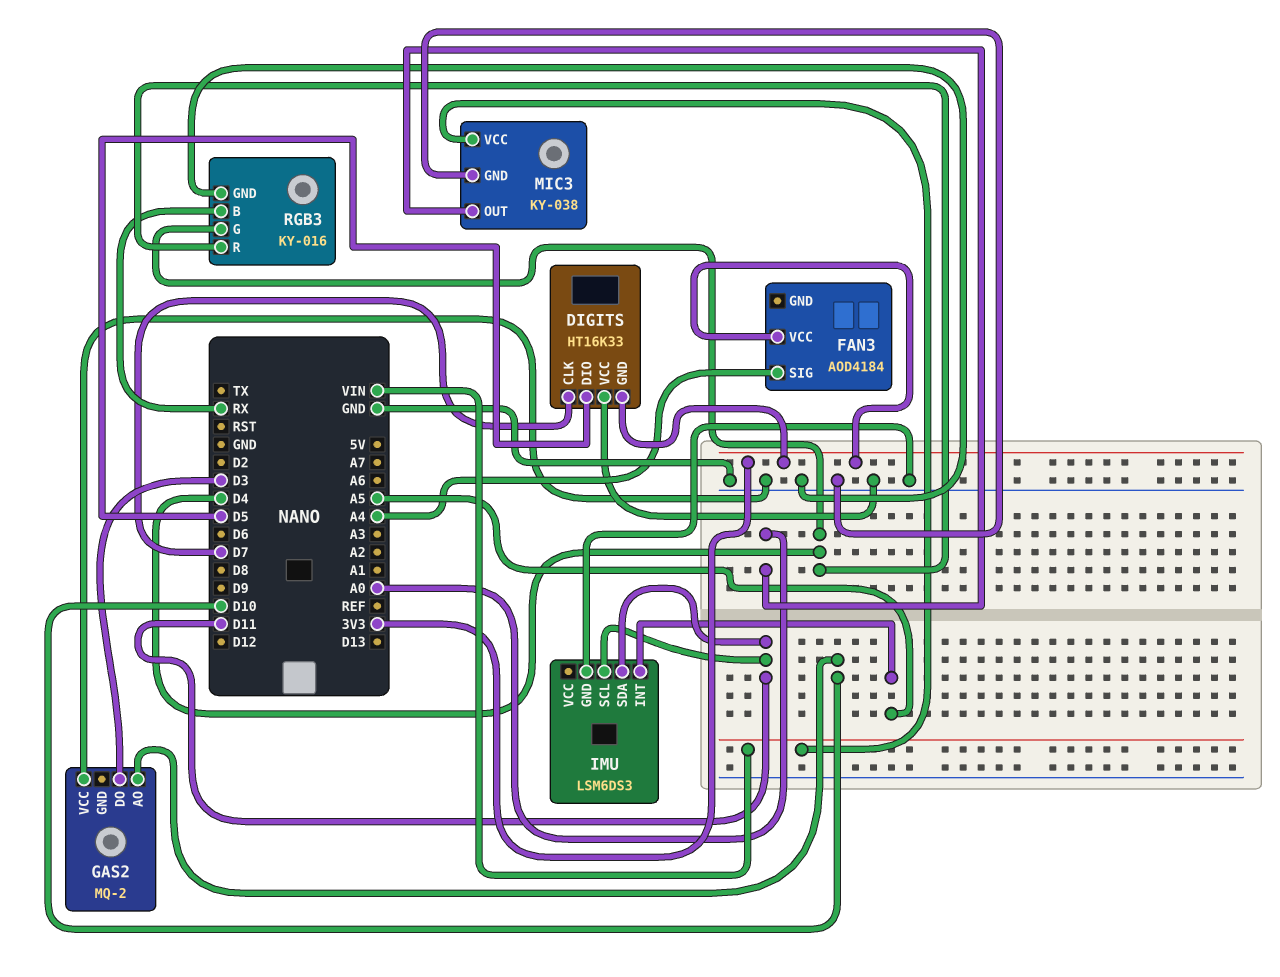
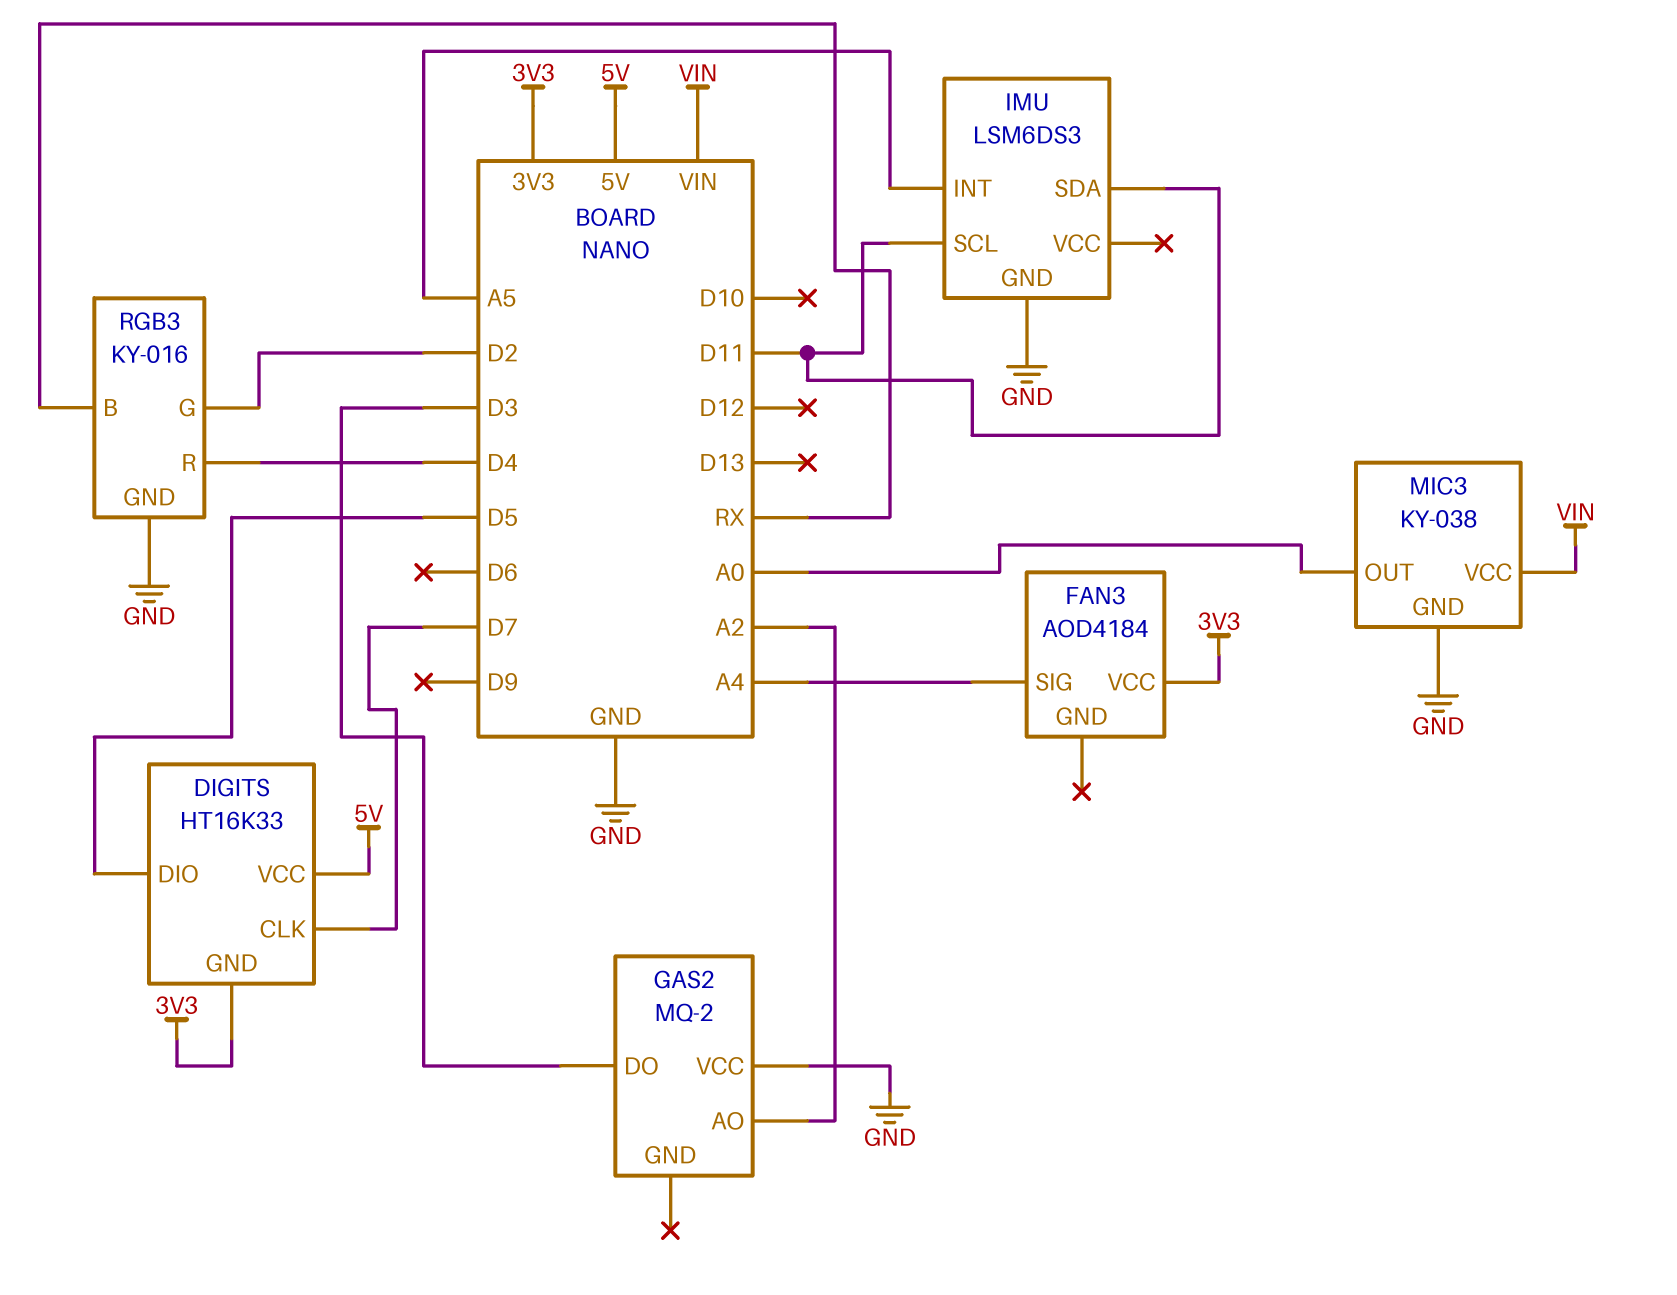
DIGITS pin VCC: GND -> 5V
GAS2 pin AO: D10 -> A2
RGB3 pin G: D4 -> D2

